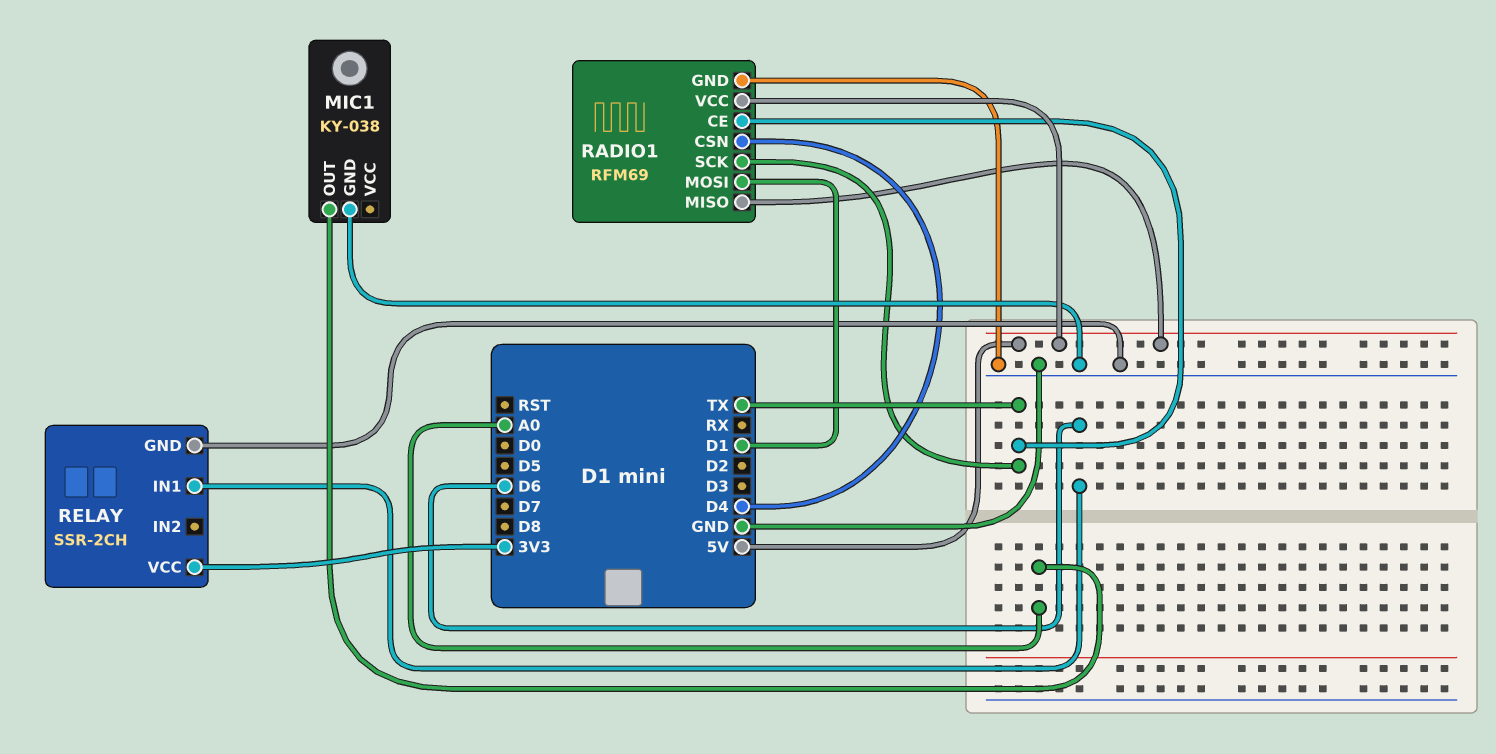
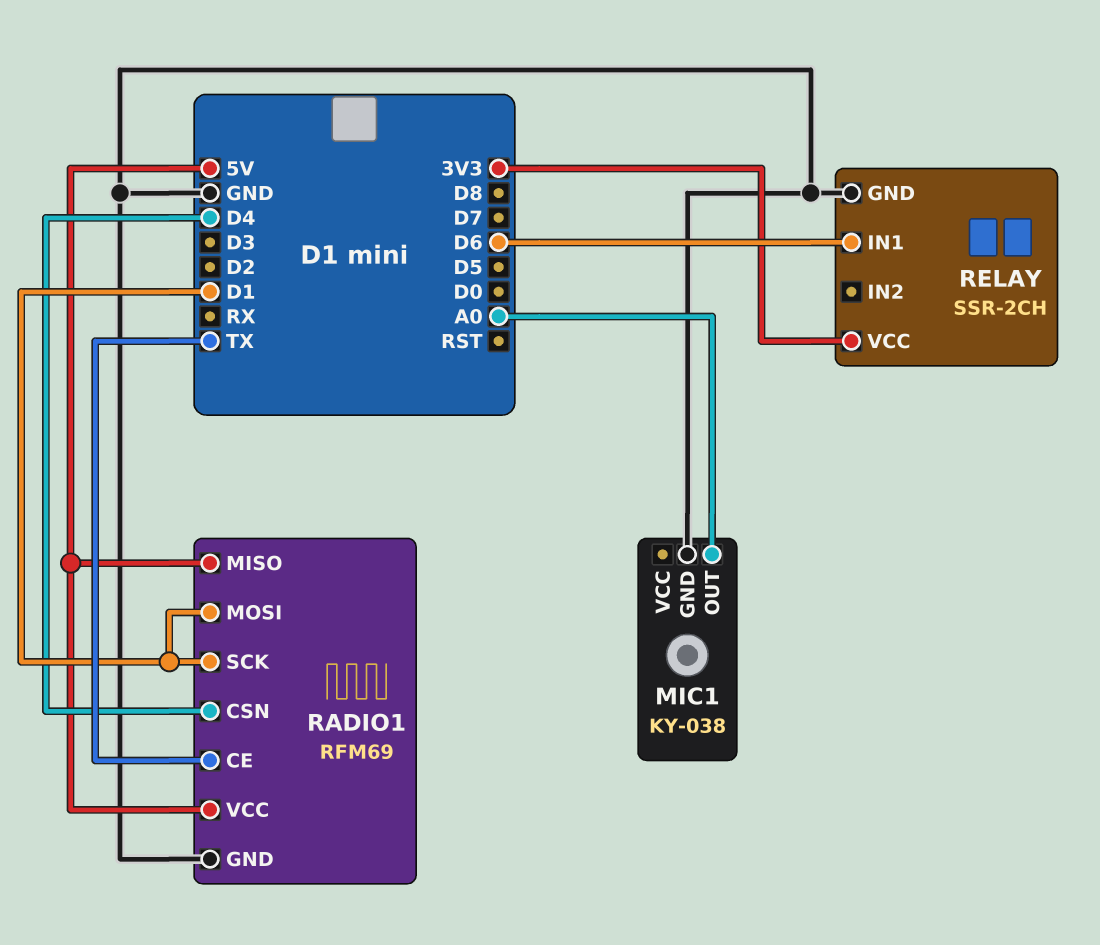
RADIO1 pin SCK: TX -> D1

